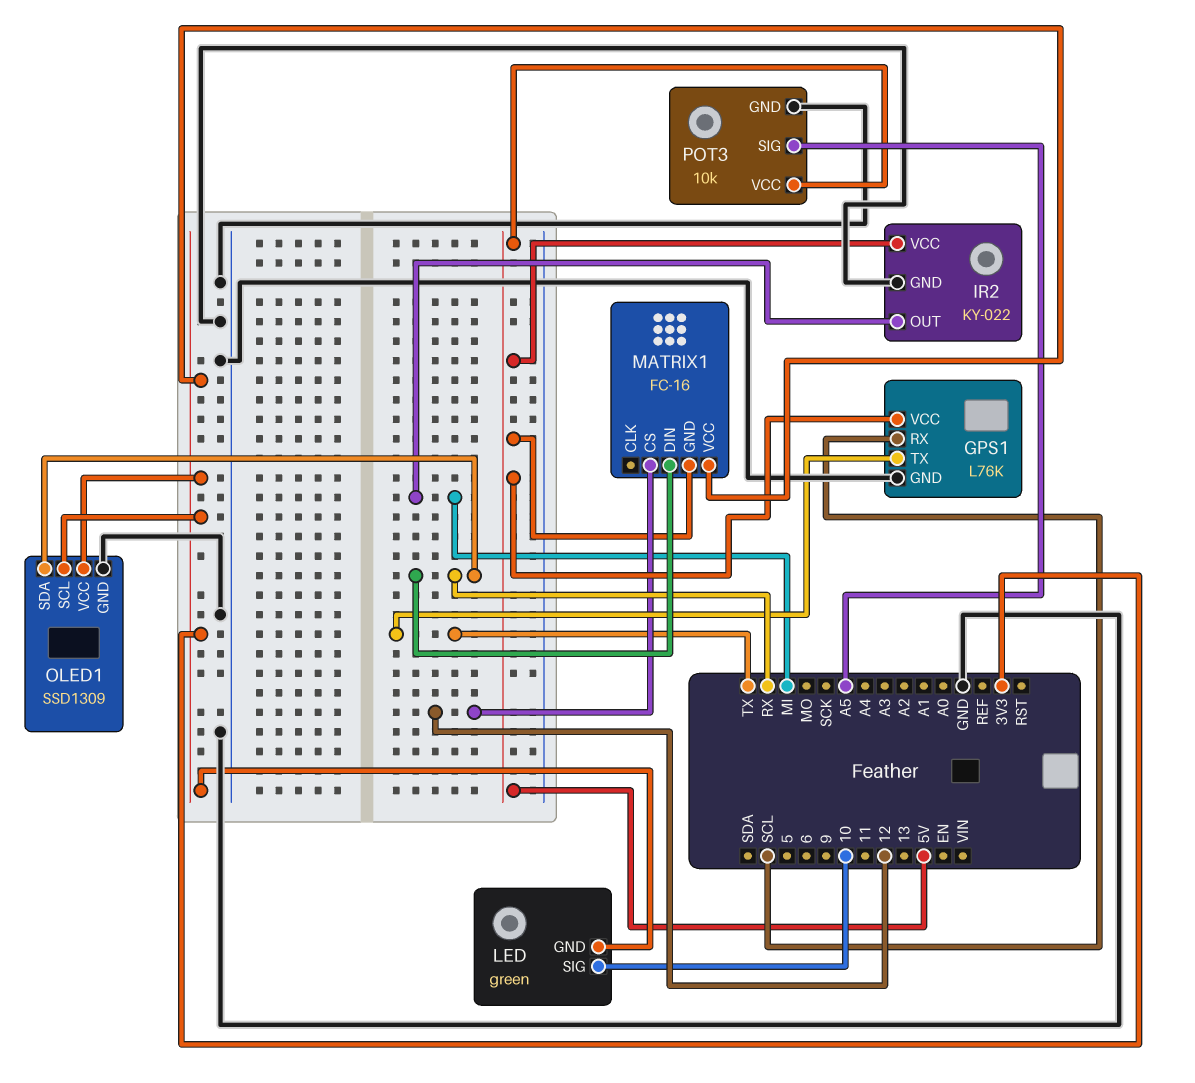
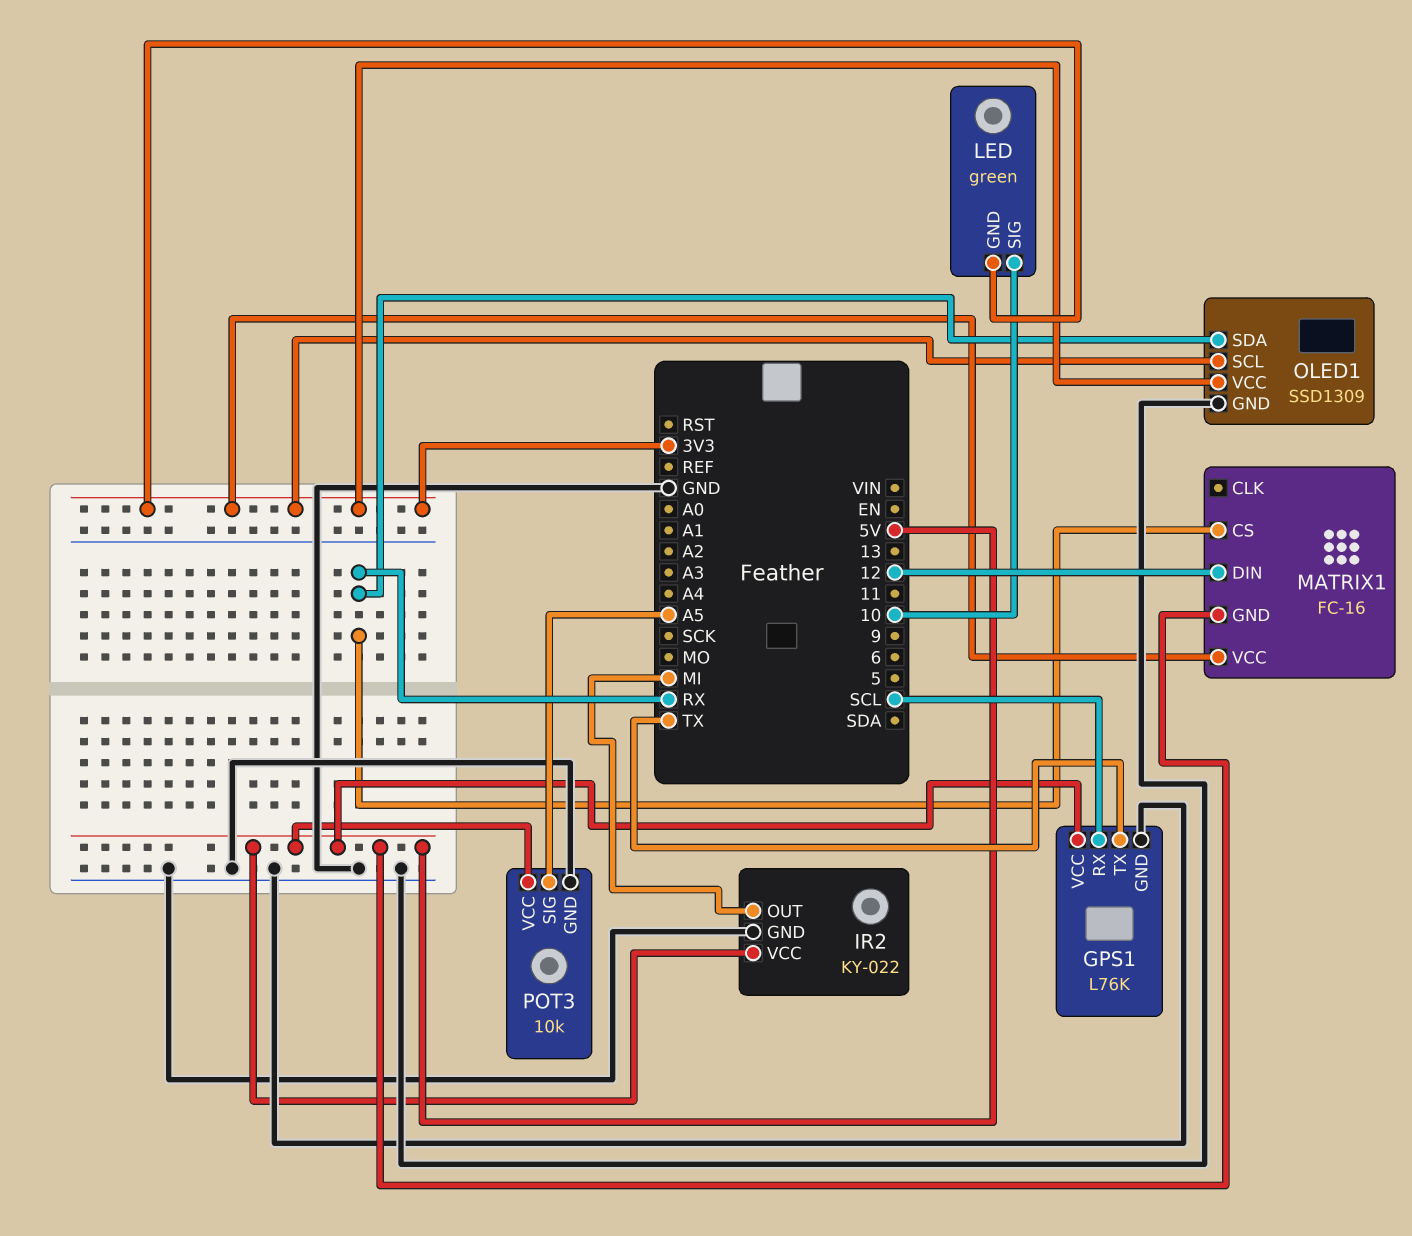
MATRIX1 pin CS: 12 -> RX
MATRIX1 pin DIN: RX -> 12

